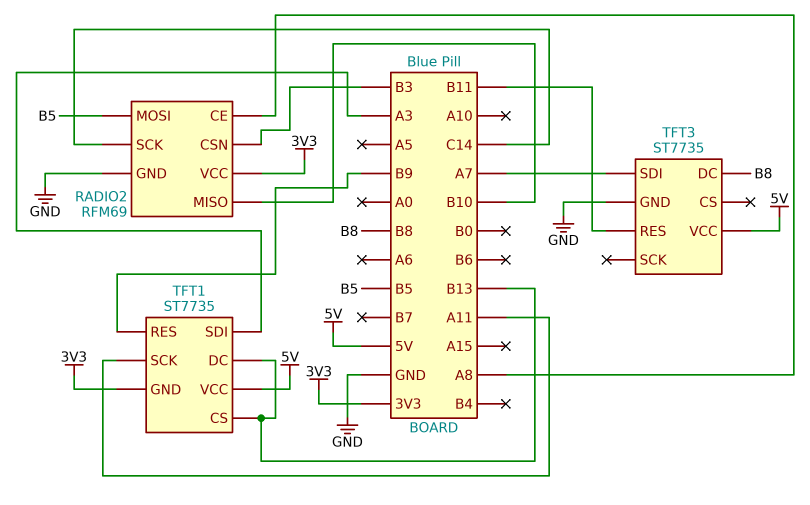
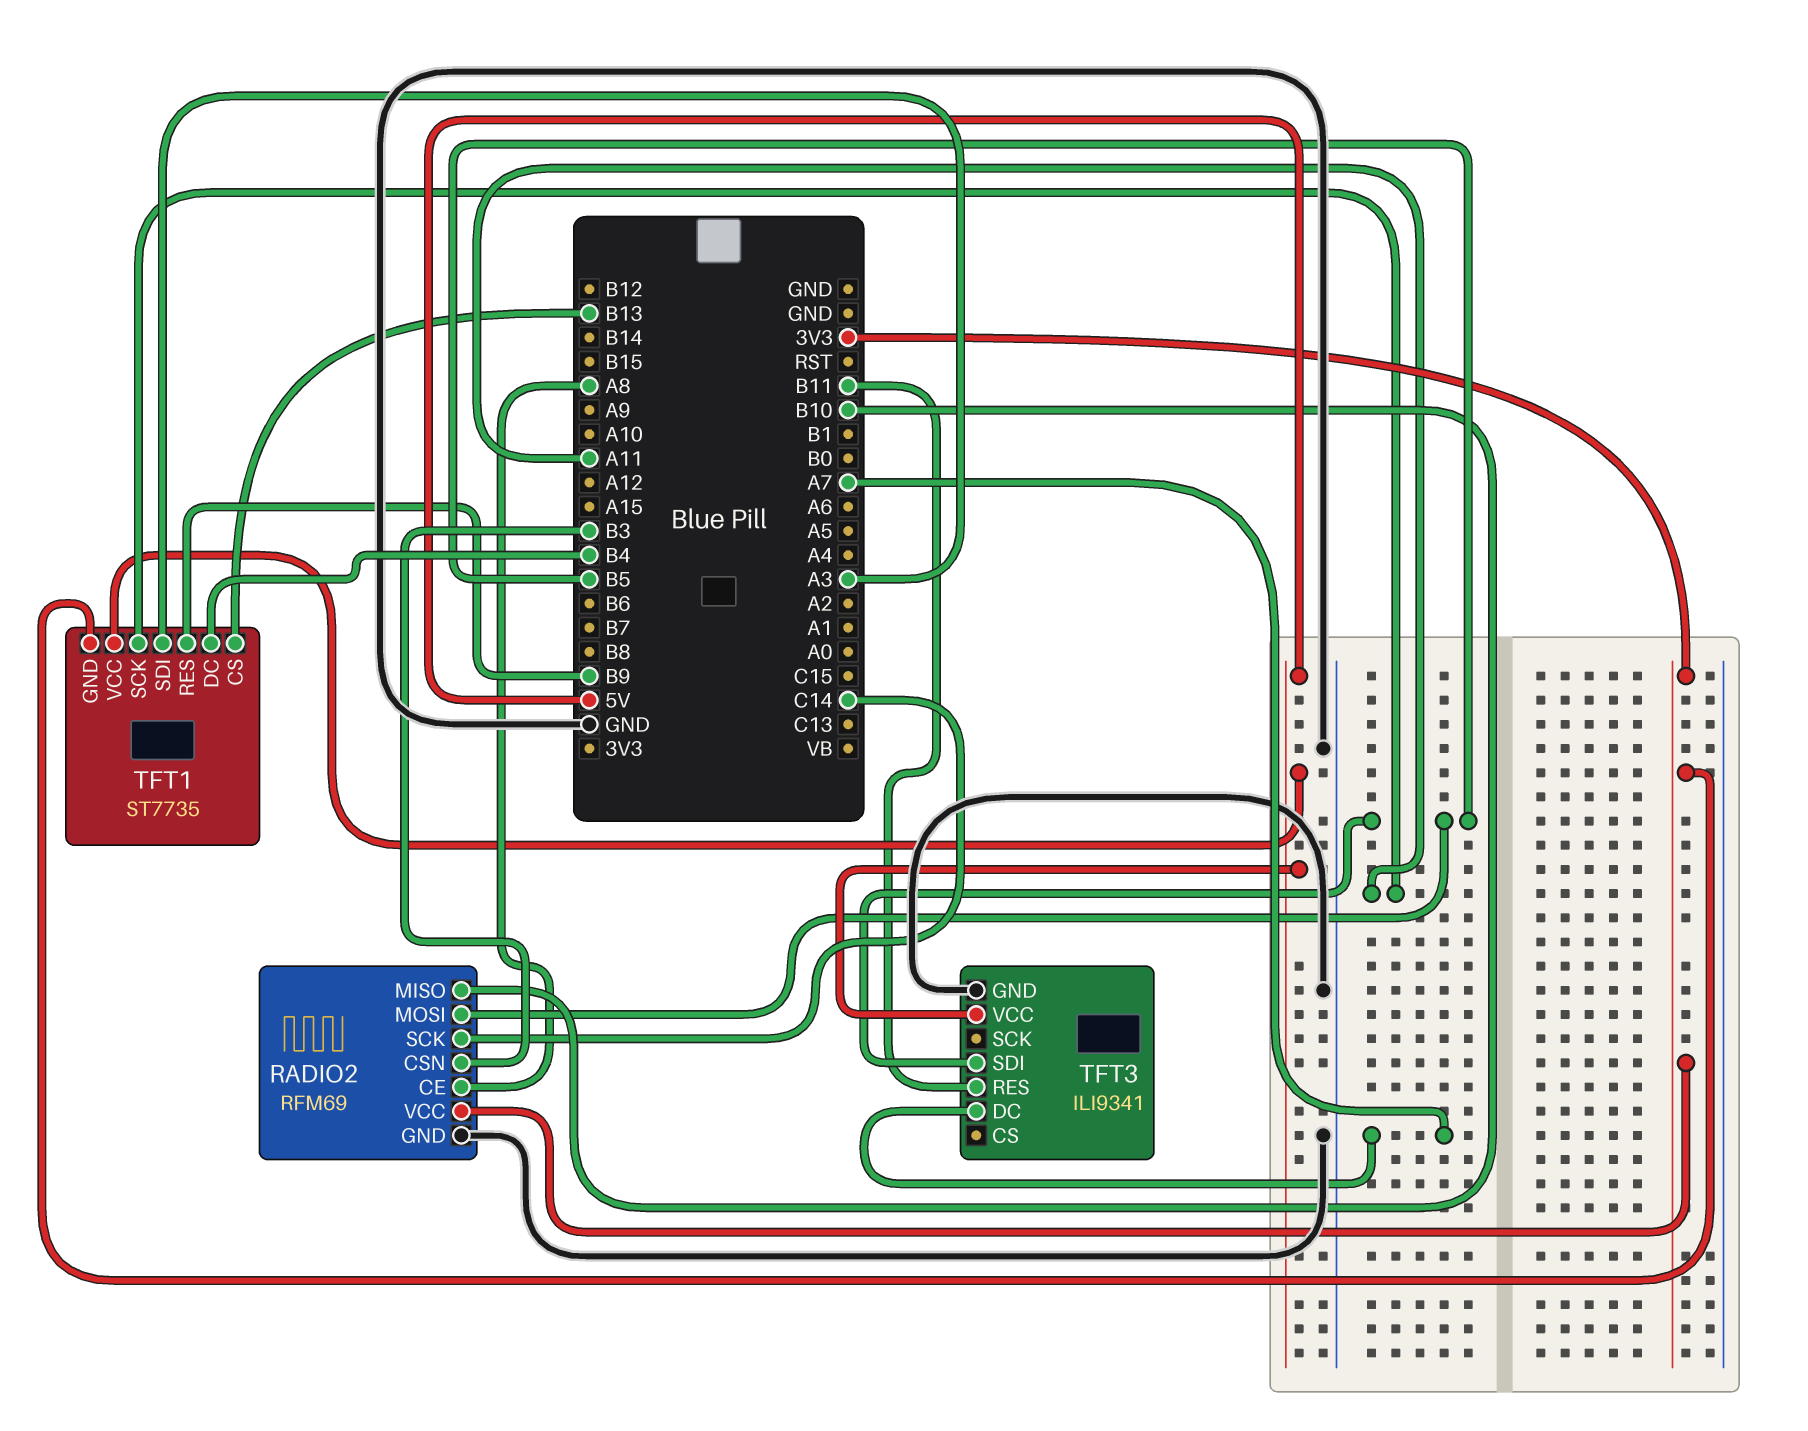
TFT1 pin DC: B13 -> B4
TFT3: ST7735 -> ILI9341
TFT3 pin DC: B8 -> A7
TFT3 pin SDI: A7 -> B5

